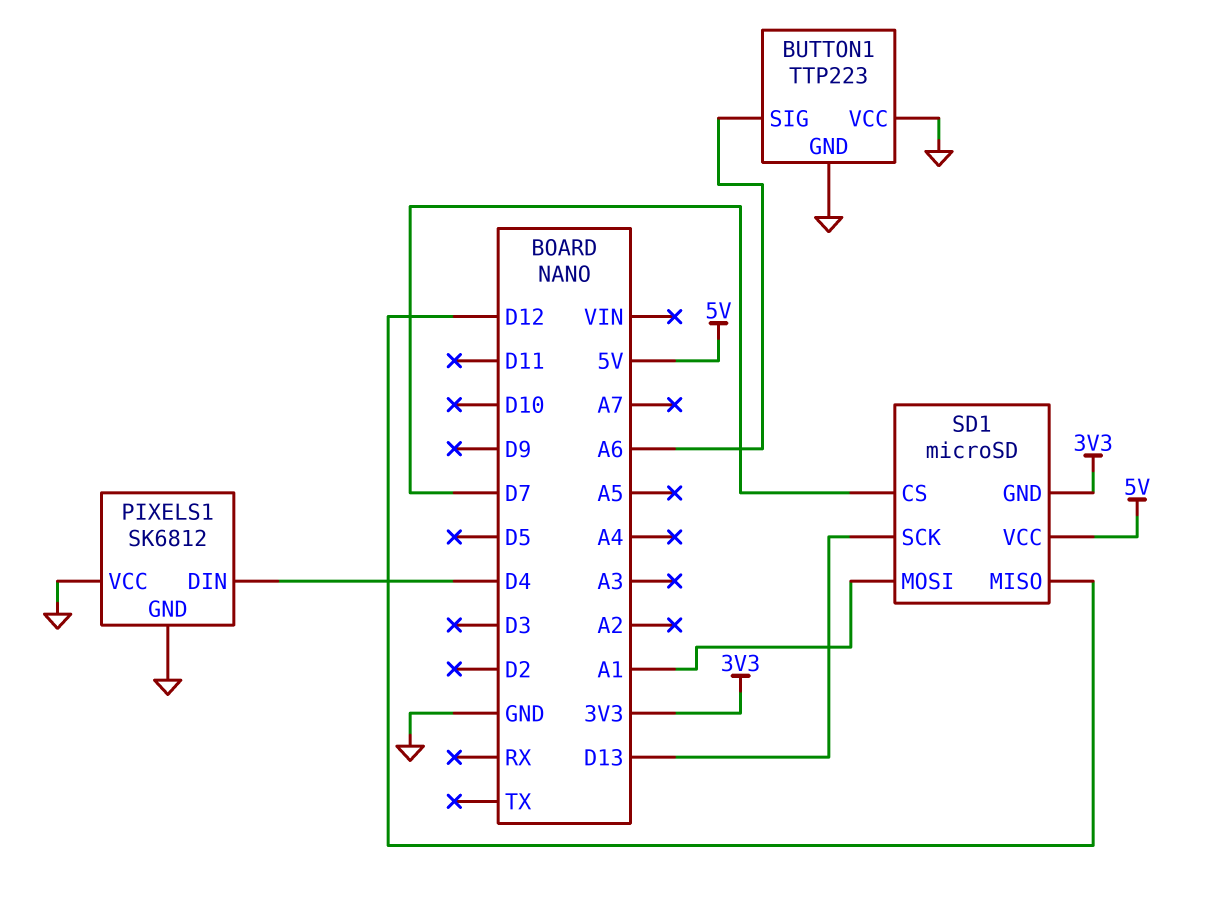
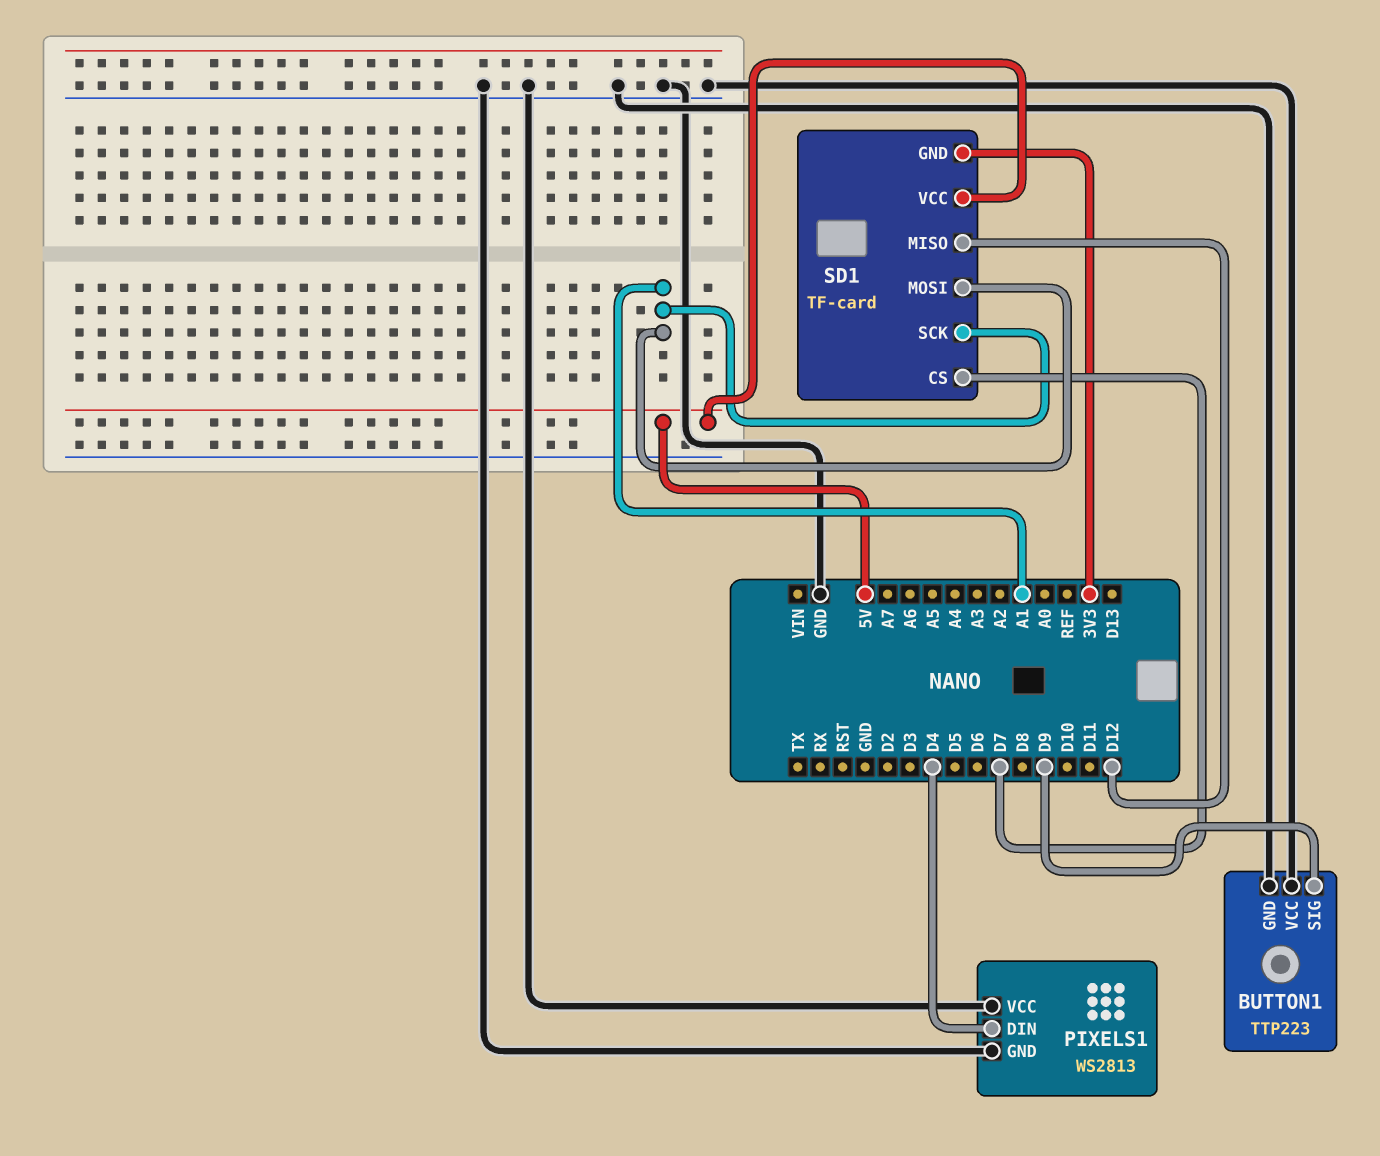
BUTTON1 pin SIG: A6 -> D9
PIXELS1: SK6812 -> WS2813
SD1: microSD -> TF-card
SD1 pin SCK: D13 -> A1

